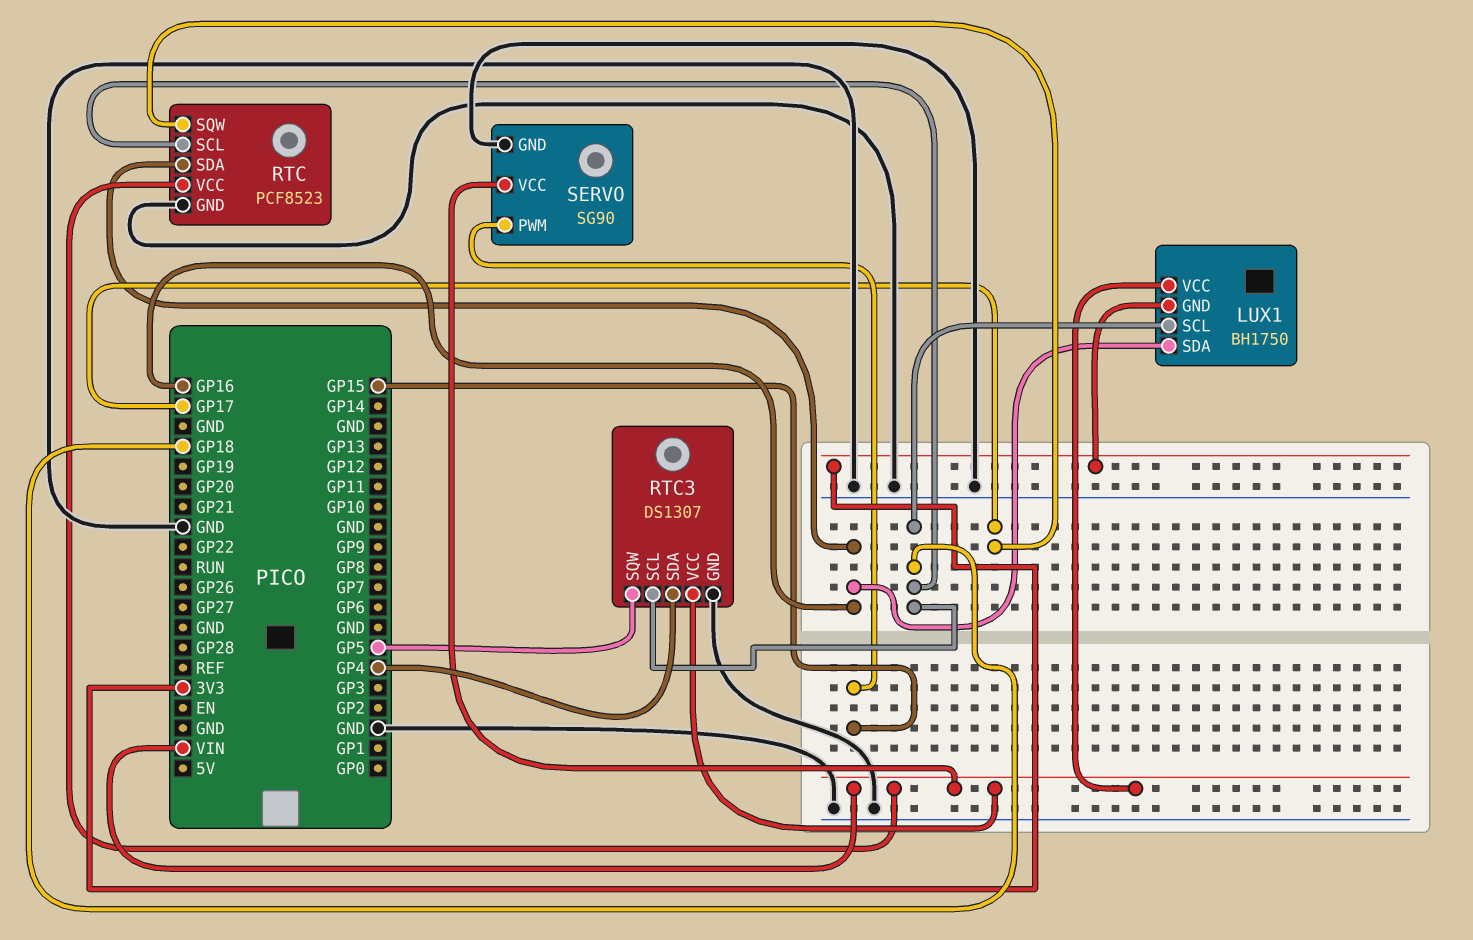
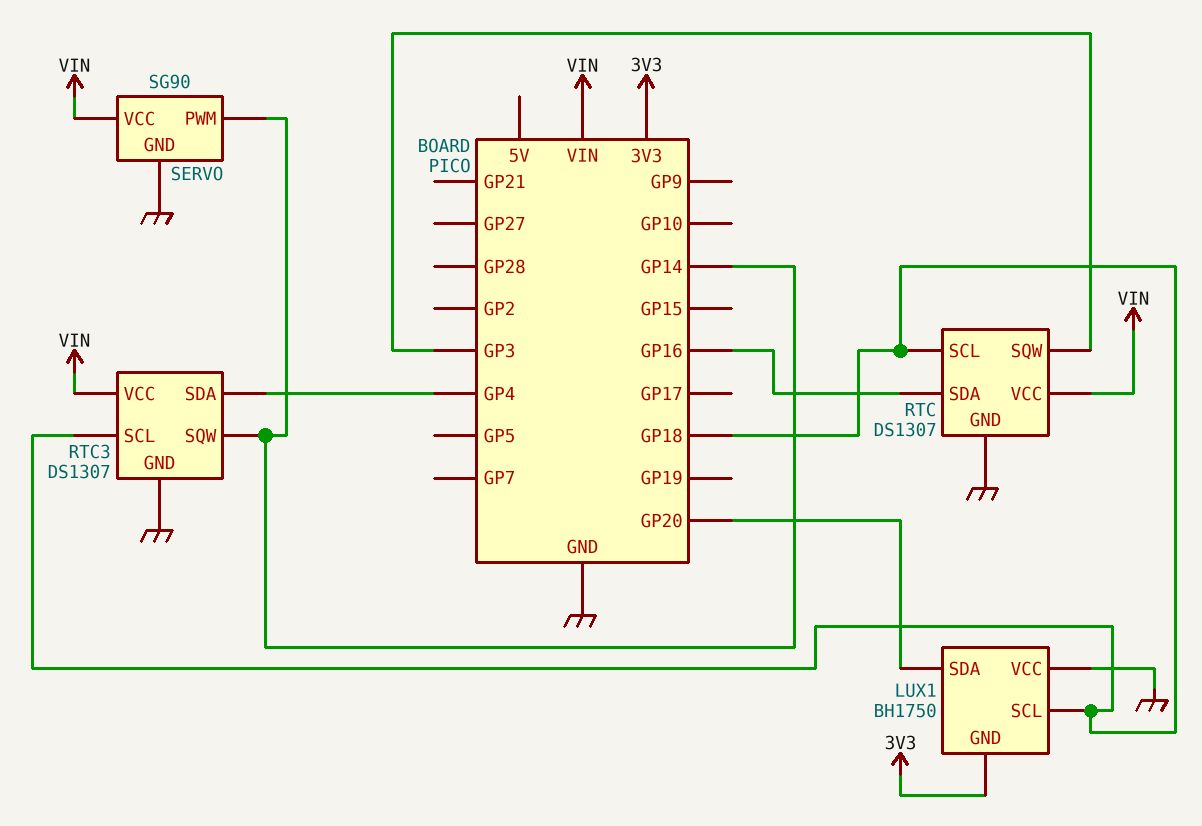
LUX1 pin SDA: GP16 -> GP20
LUX1 pin VCC: VIN -> GND
RTC: PCF8523 -> DS1307
RTC pin SQW: GP17 -> GP3
RTC3 pin SQW: GP5 -> GP14
SERVO pin PWM: GP15 -> GP14

